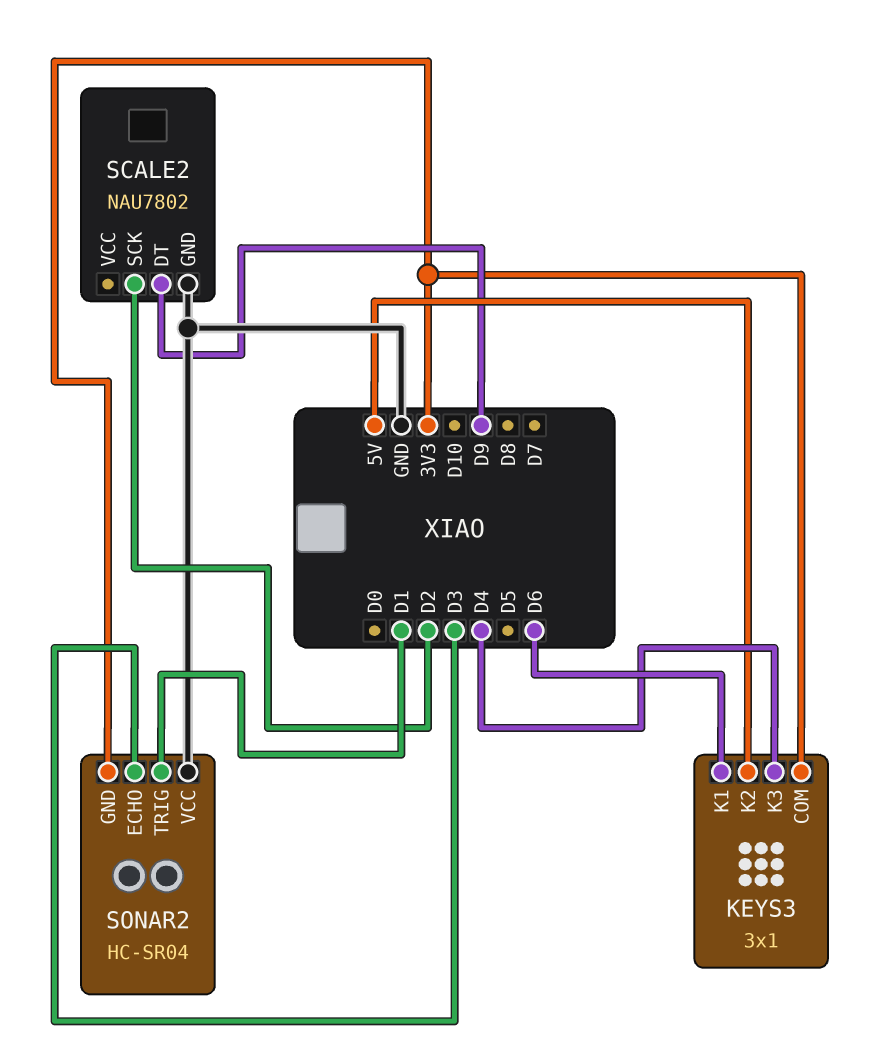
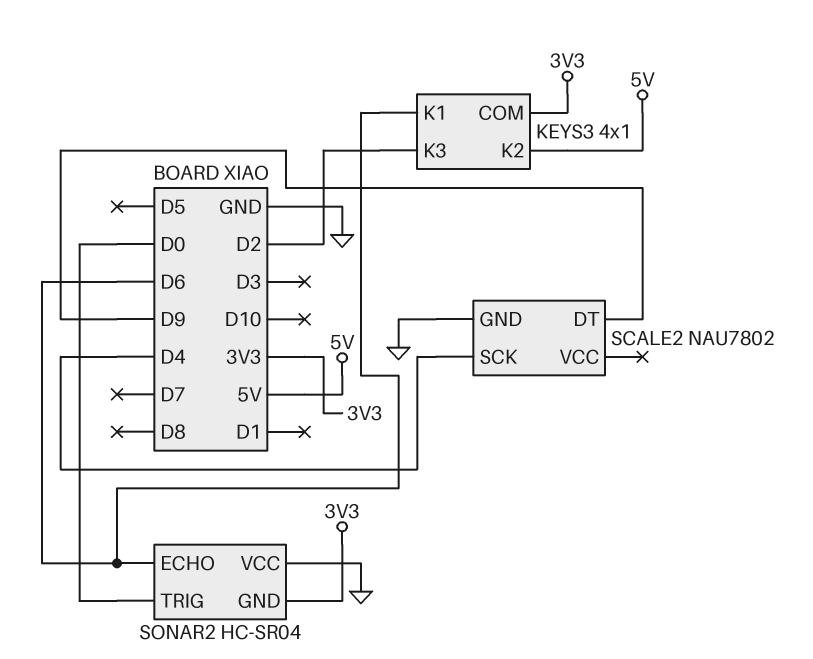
KEYS3: 3x1 -> 4x1
KEYS3 pin K3: D4 -> D2
SCALE2 pin SCK: D2 -> D4
SONAR2 pin ECHO: D3 -> D6
SONAR2 pin TRIG: D1 -> D0

